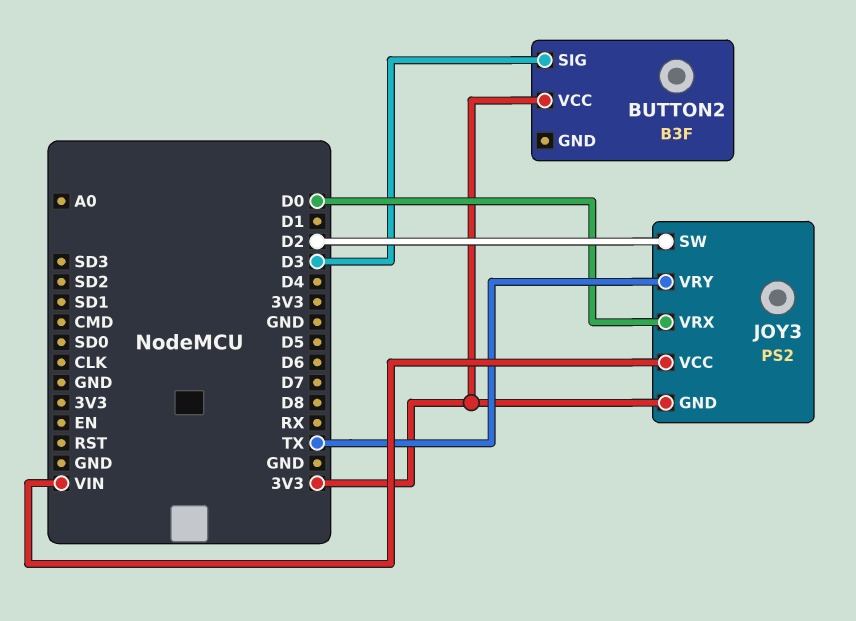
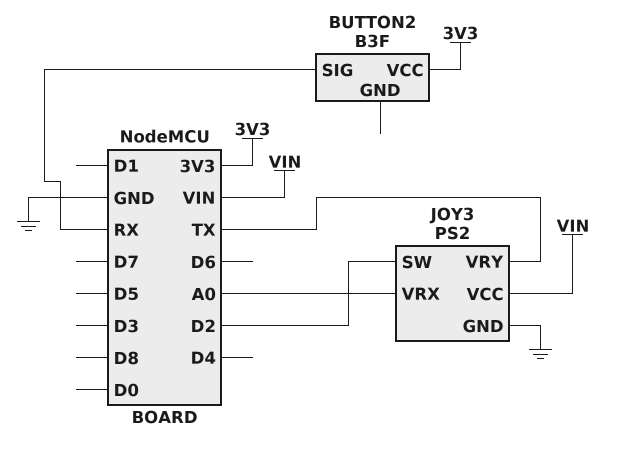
BUTTON2 pin SIG: D3 -> RX
JOY3 pin GND: 3V3 -> GND
JOY3 pin VRX: D0 -> A0

